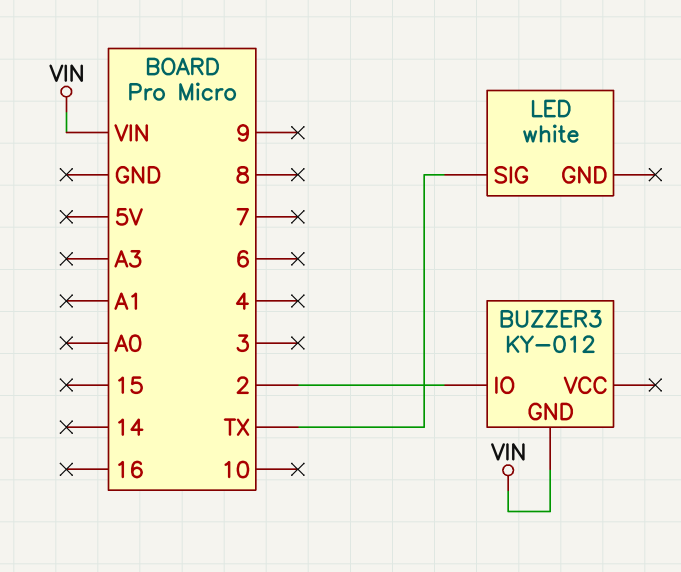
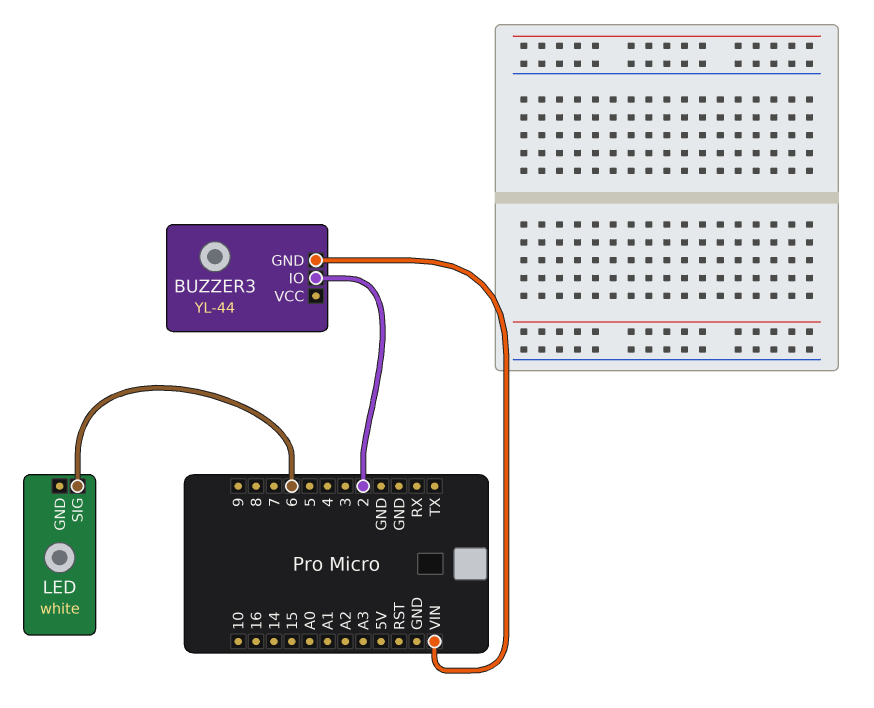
BUZZER3: KY-012 -> YL-44
LED pin SIG: TX -> 6

